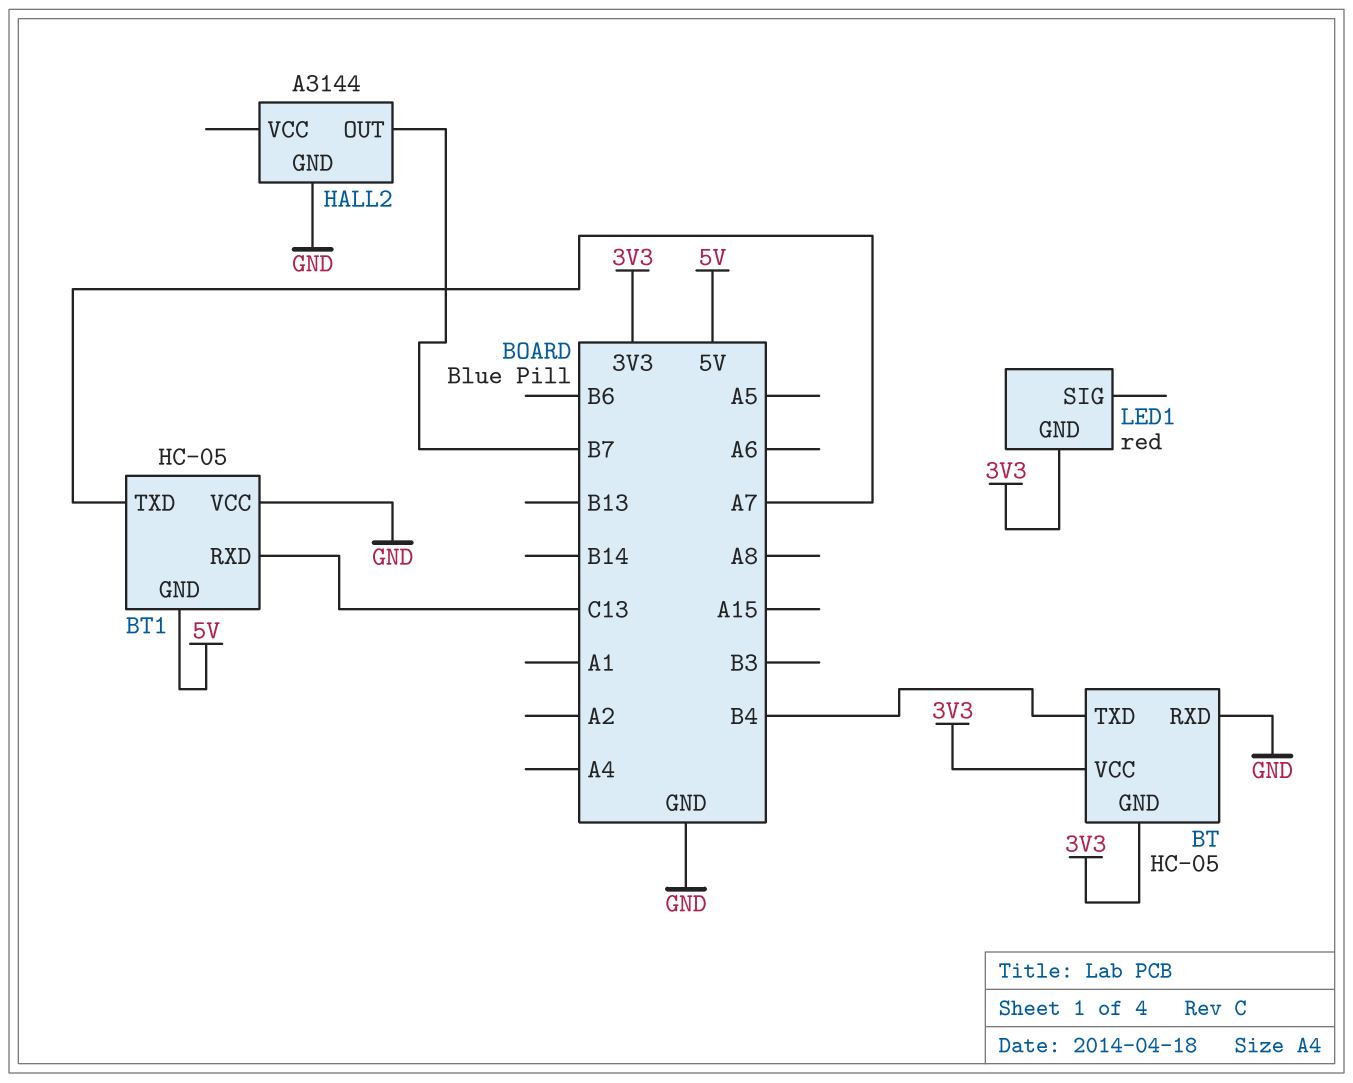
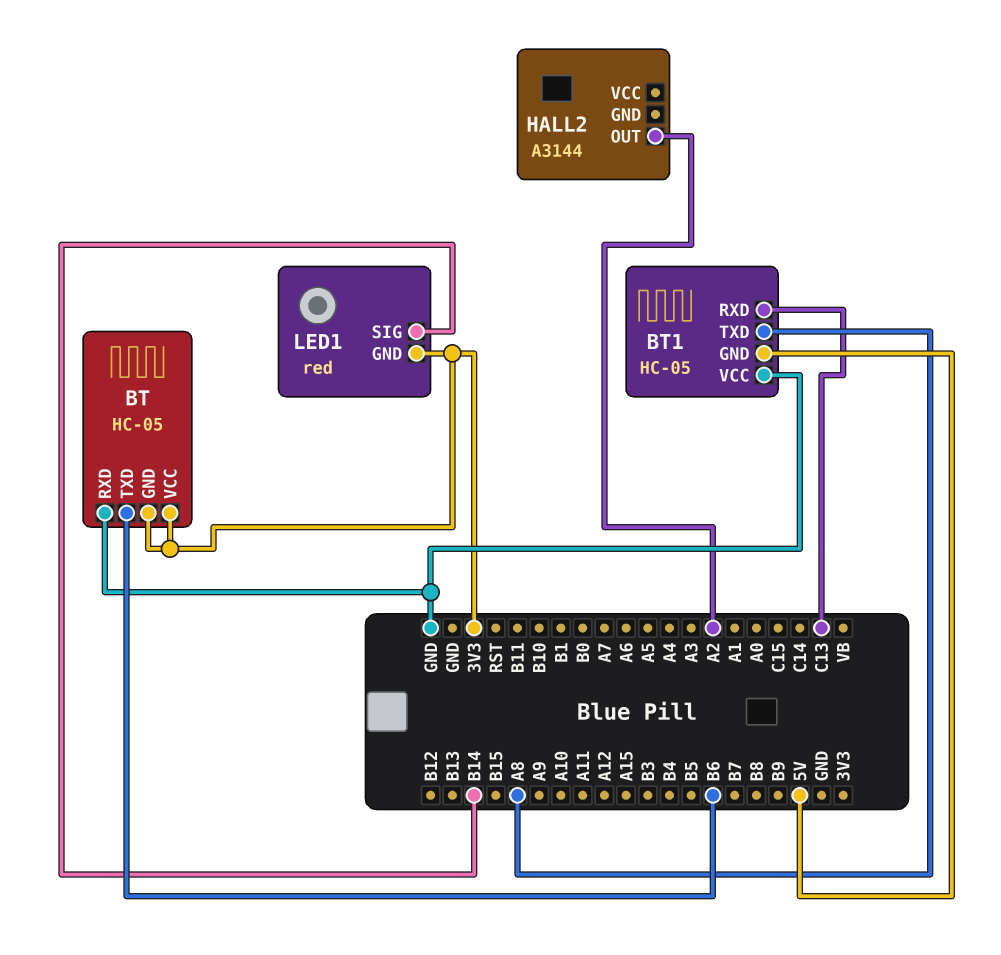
BT pin TXD: B4 -> B6
BT1 pin TXD: A7 -> A8
HALL2 pin GND: GND -> none
HALL2 pin OUT: B7 -> A2
LED1 pin SIG: none -> B14

